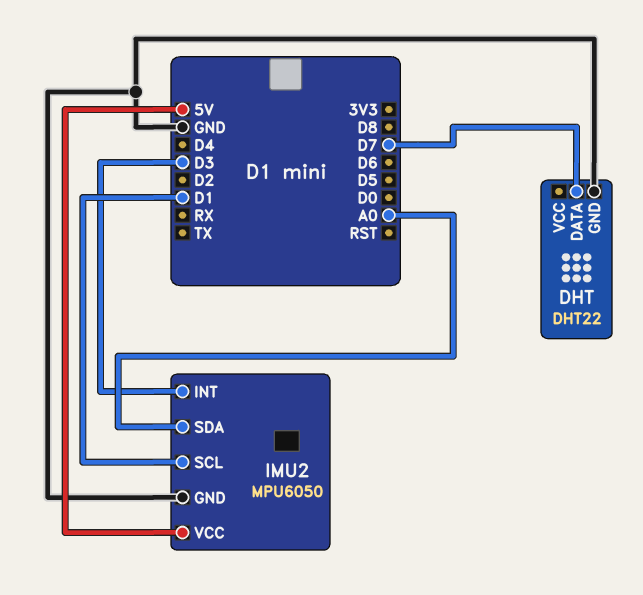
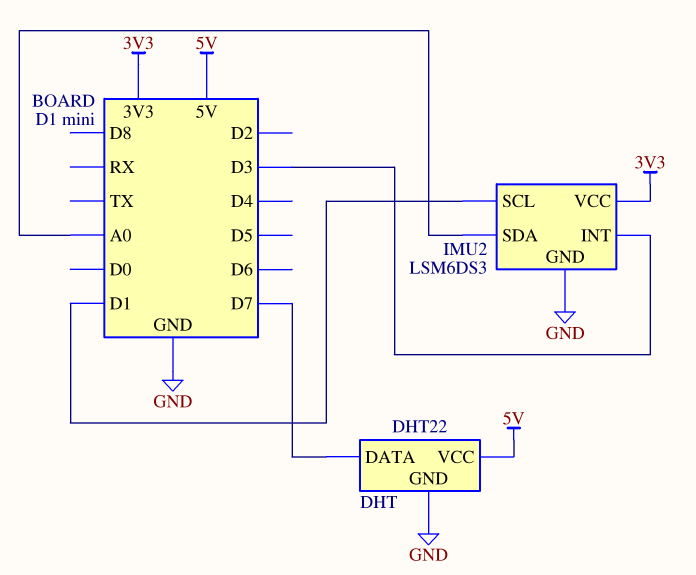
DHT pin VCC: none -> 5V
IMU2: MPU6050 -> LSM6DS3
IMU2 pin VCC: 5V -> 3V3

